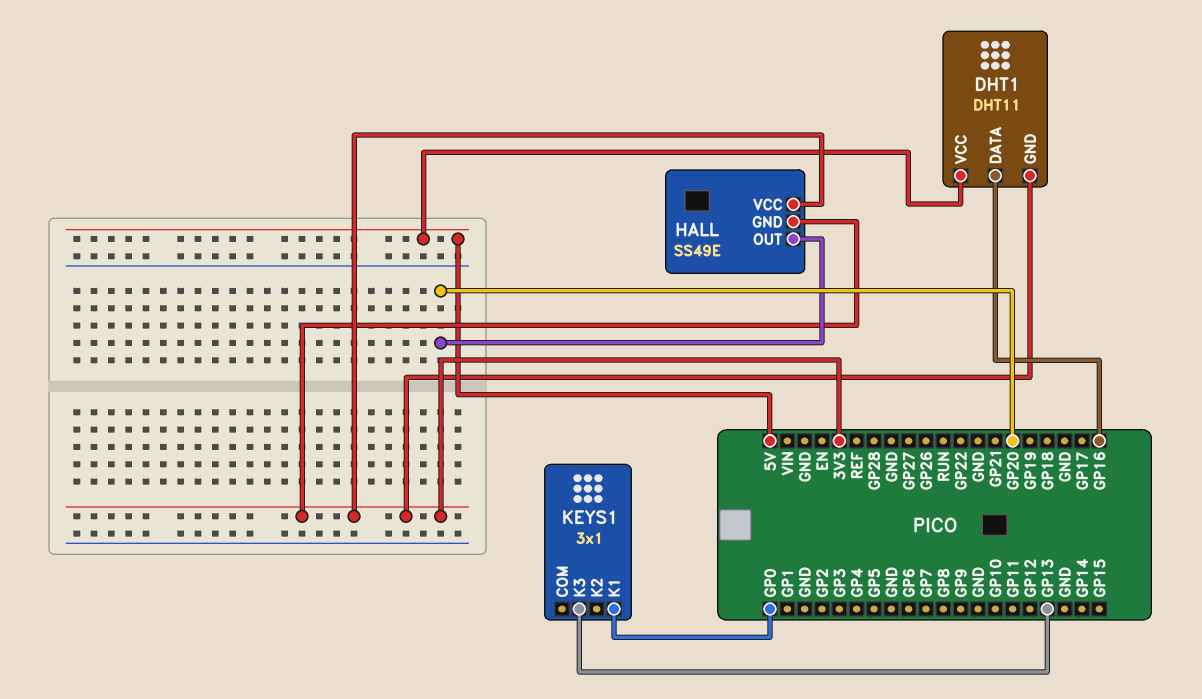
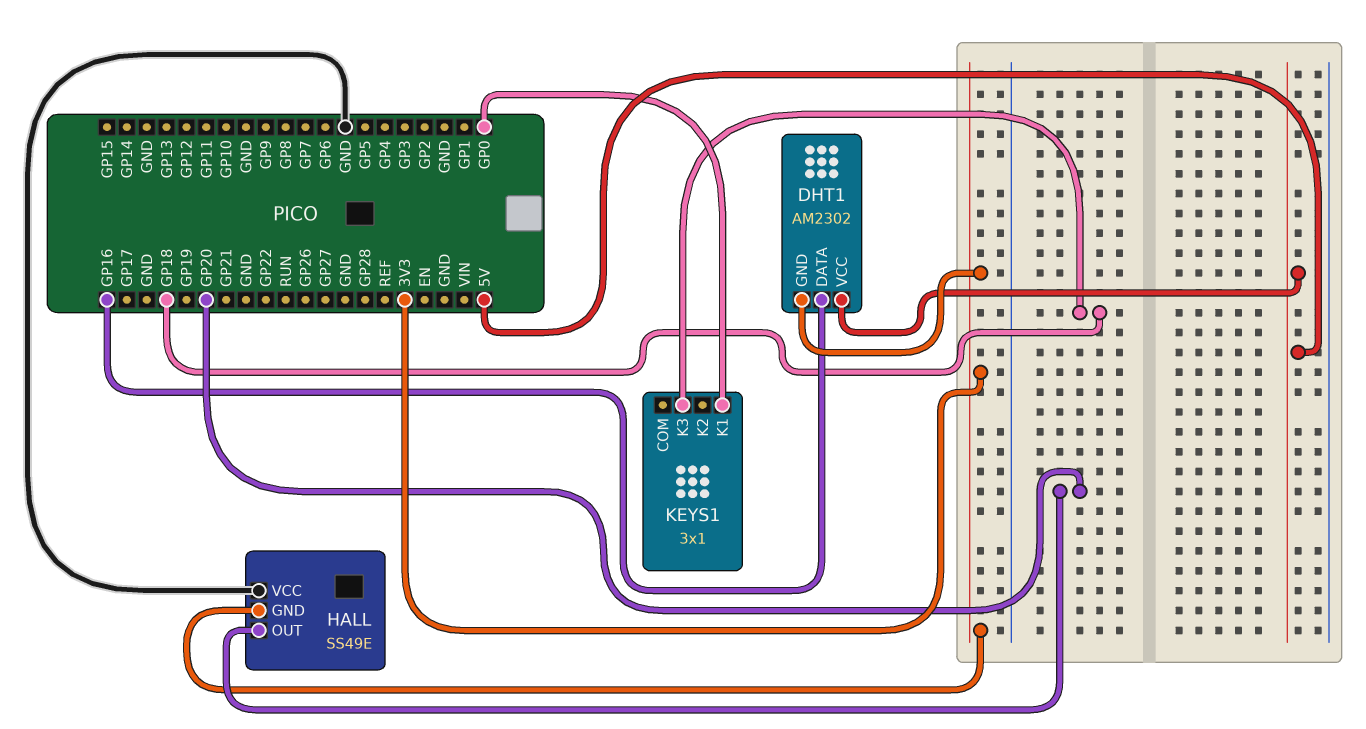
DHT1: DHT11 -> AM2302
HALL pin VCC: 3V3 -> GND
KEYS1 pin K3: GP13 -> GP18

